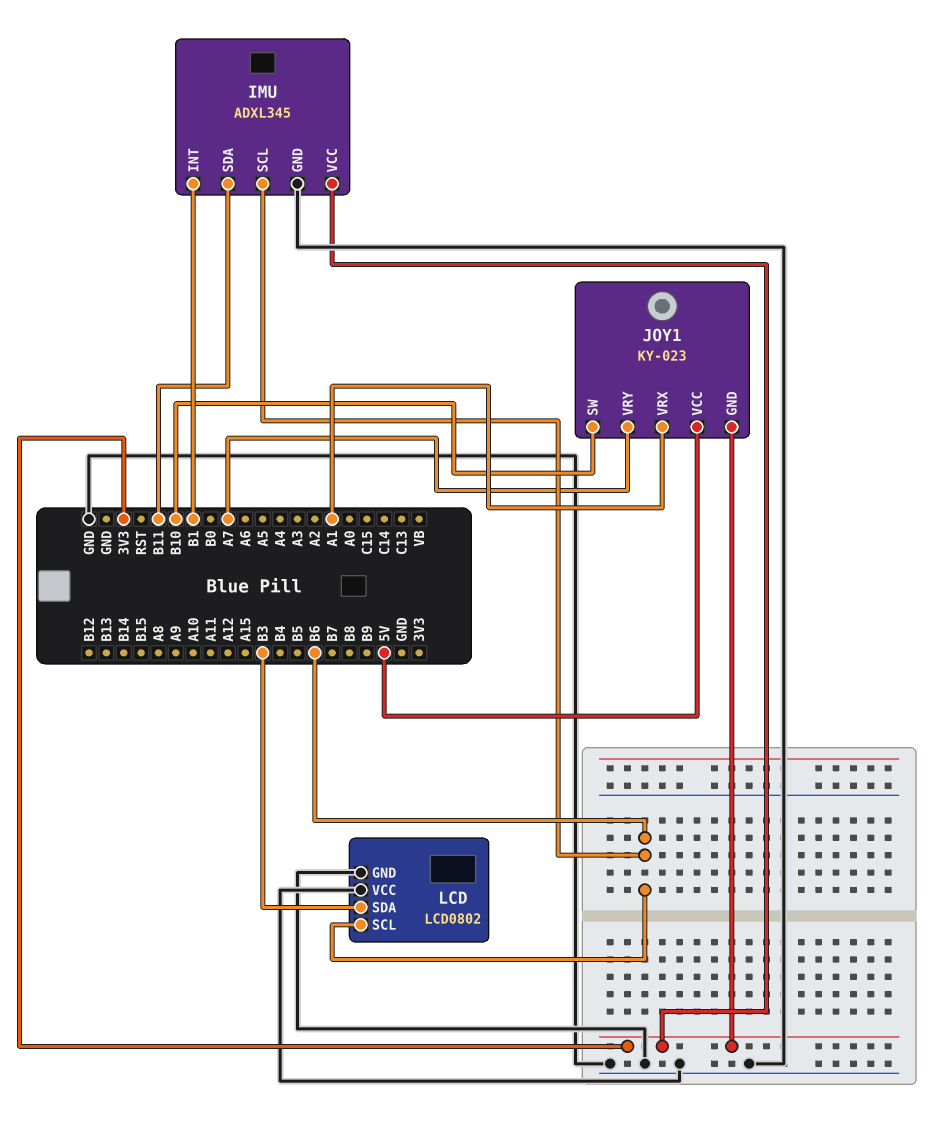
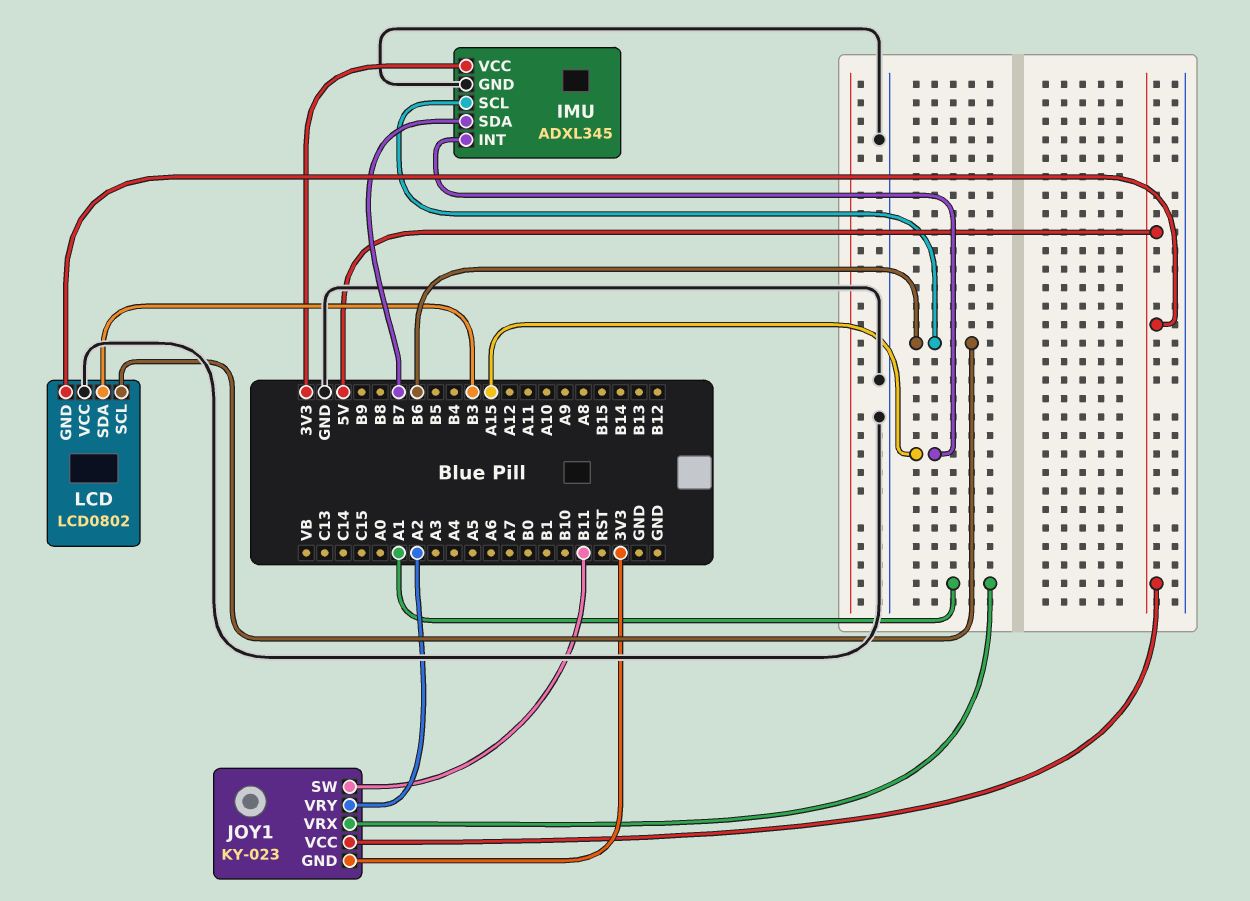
IMU pin INT: B1 -> A15
IMU pin SDA: B11 -> B7
JOY1 pin SW: B10 -> B11
JOY1 pin VRY: A7 -> A2
LCD pin GND: GND -> 5V

